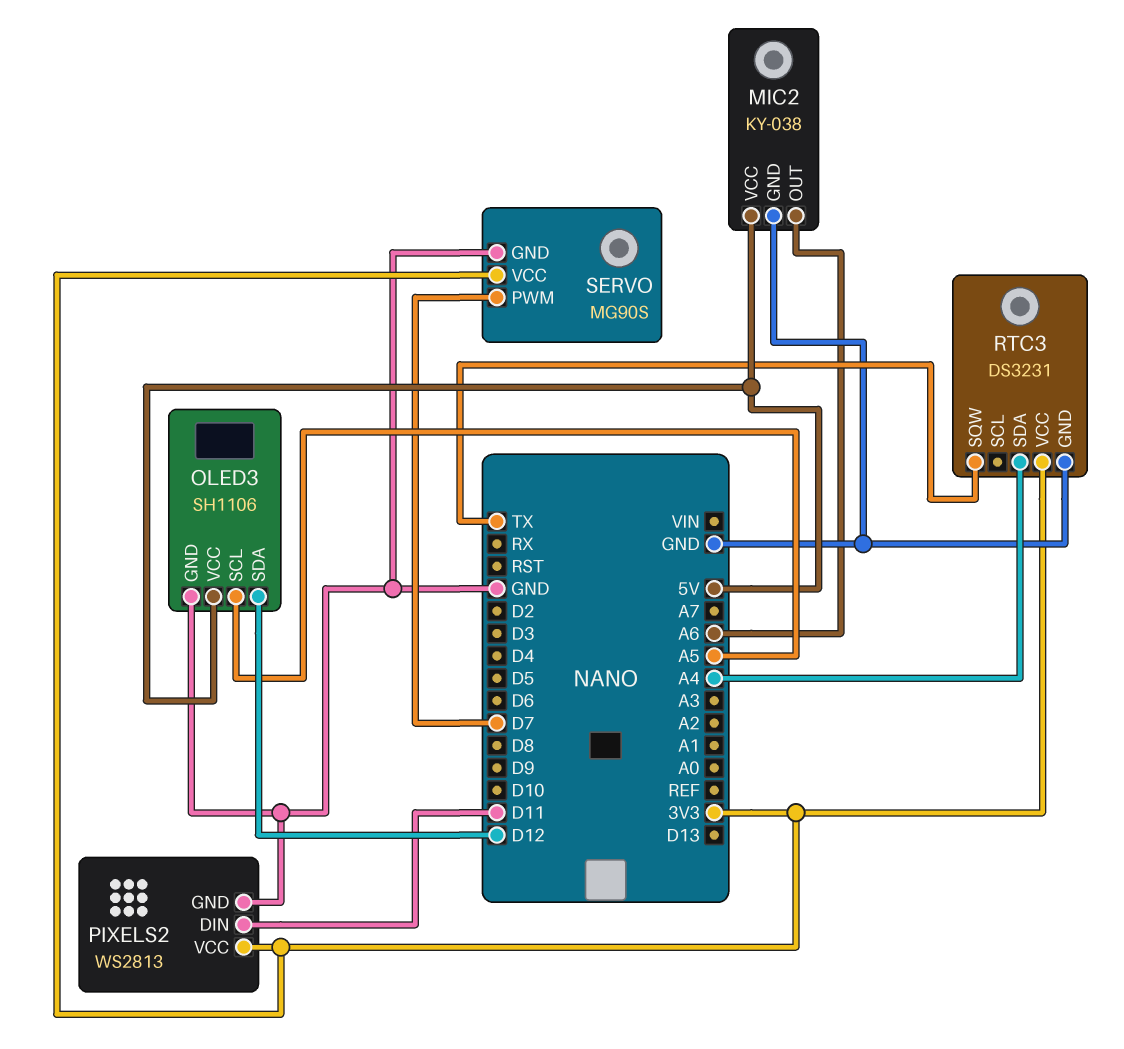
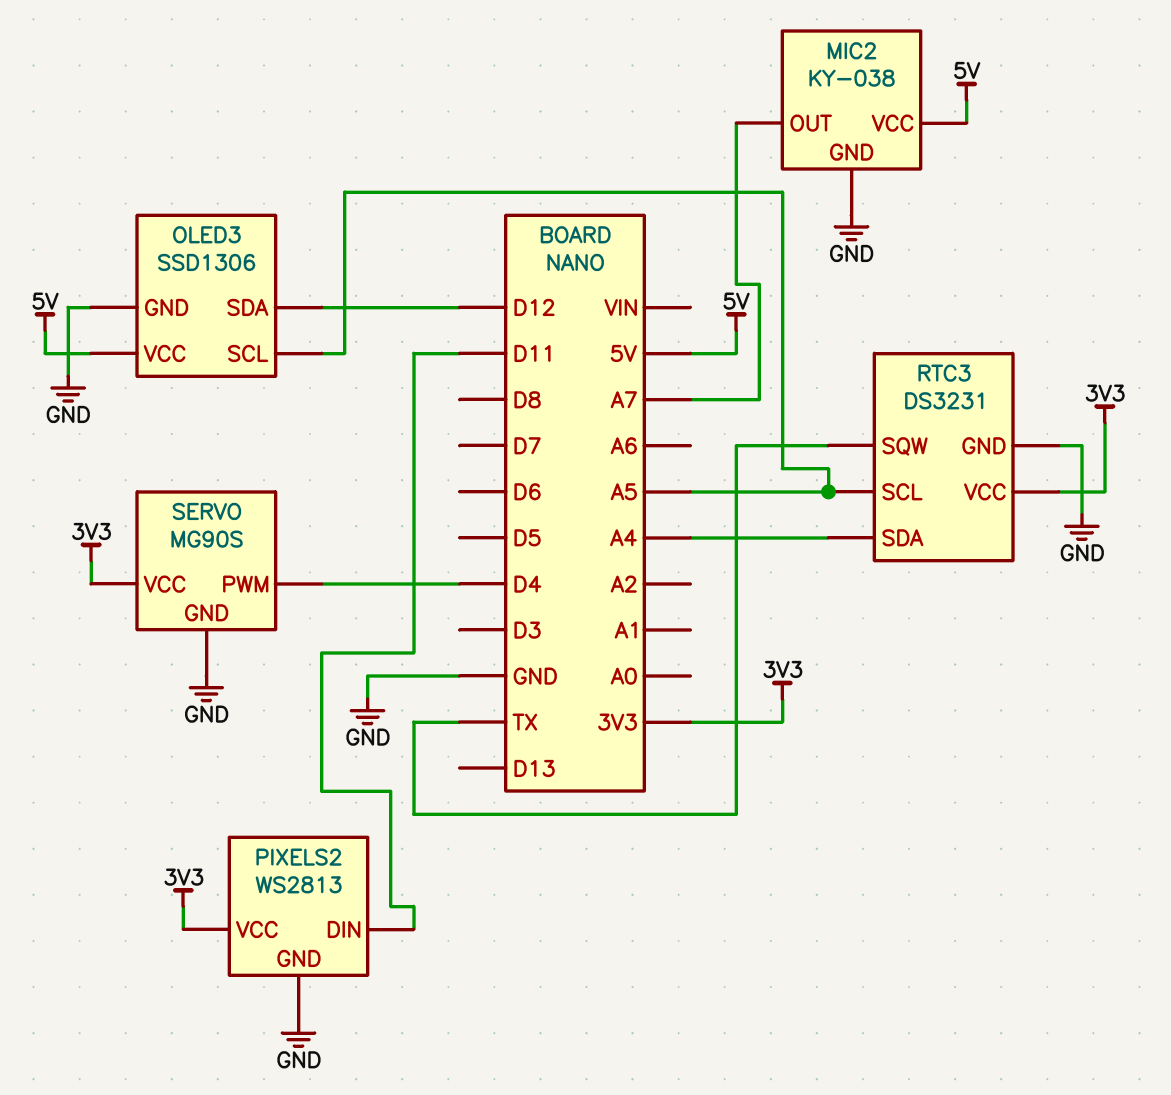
MIC2 pin OUT: A6 -> A7
OLED3: SH1106 -> SSD1306
RTC3 pin SCL: none -> A5
SERVO pin PWM: D7 -> D4

